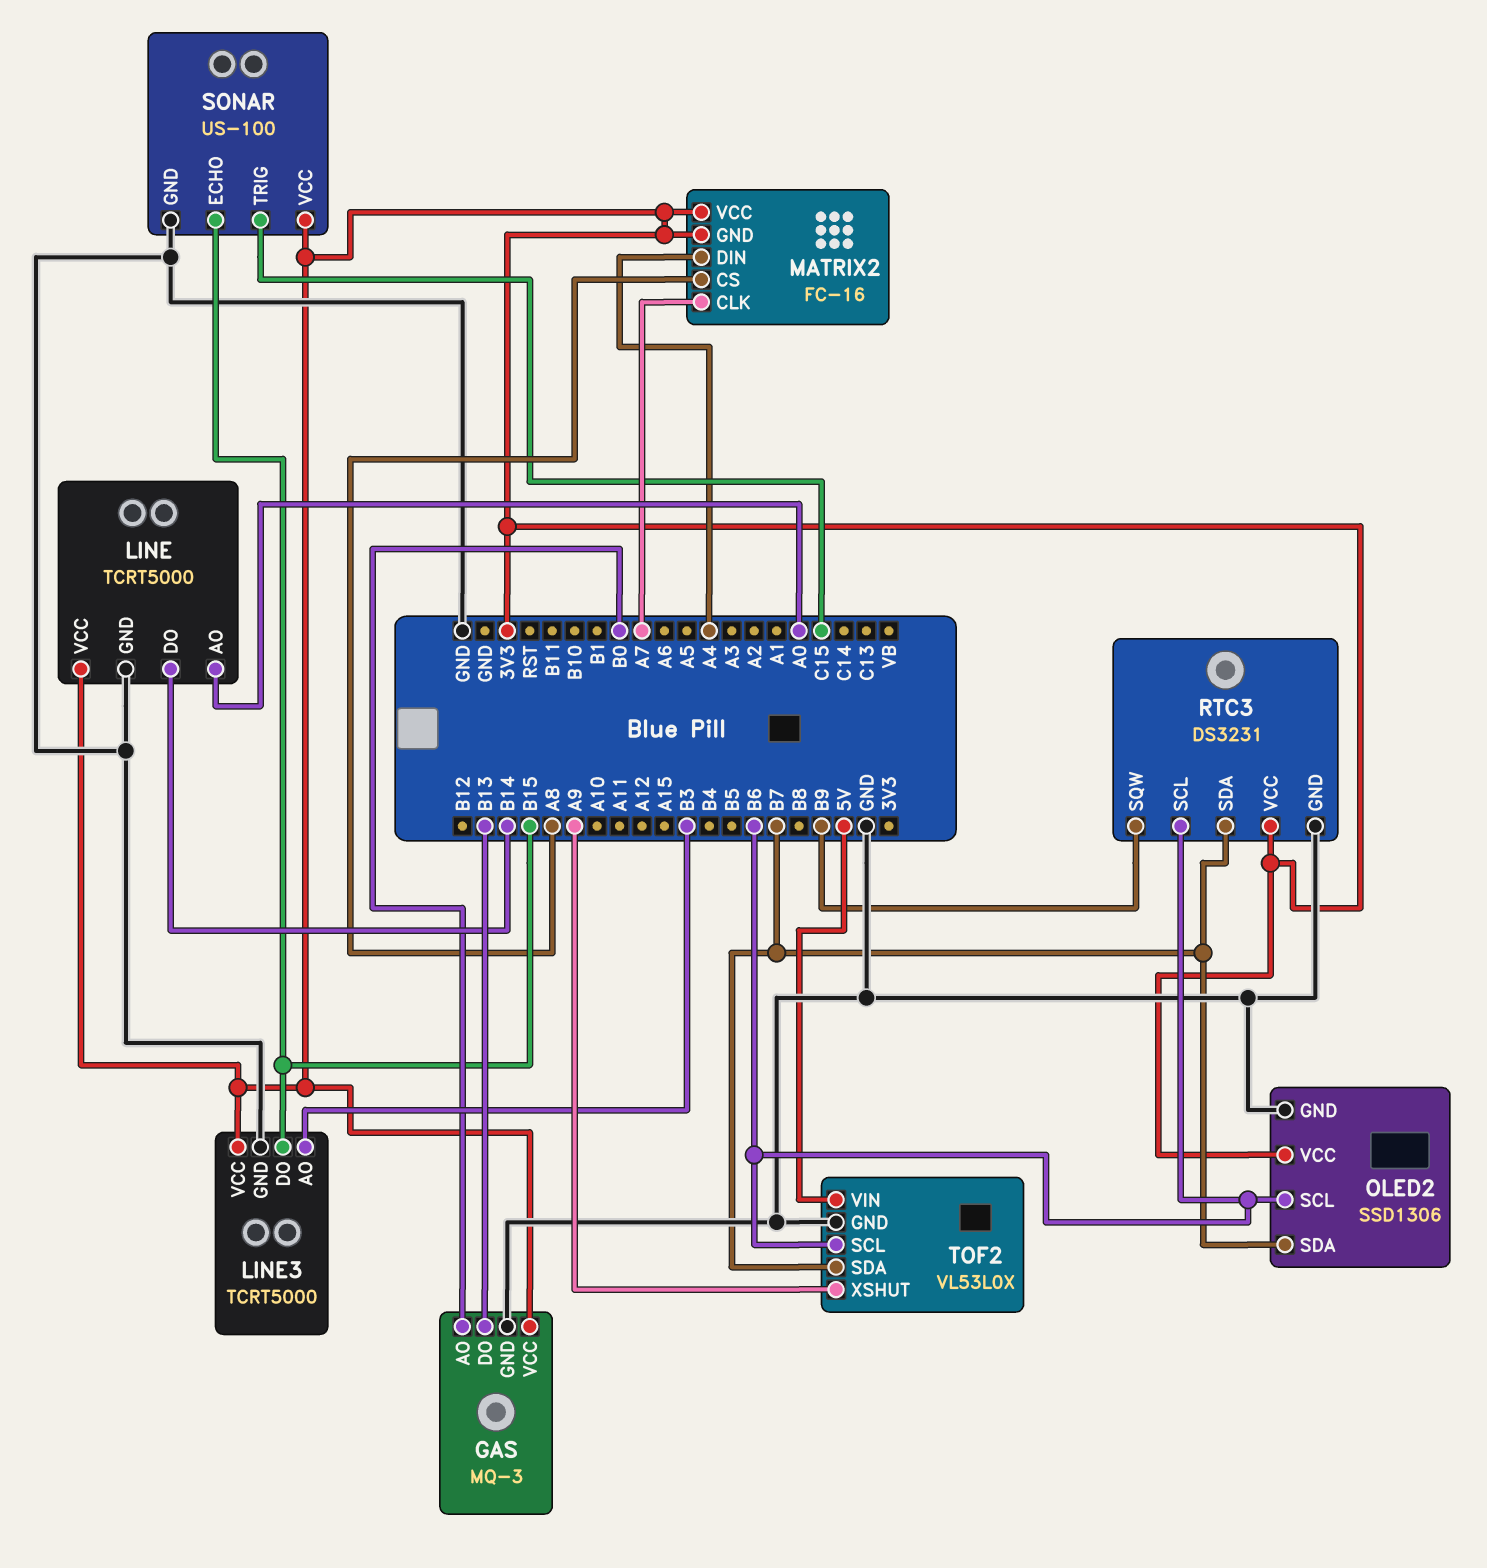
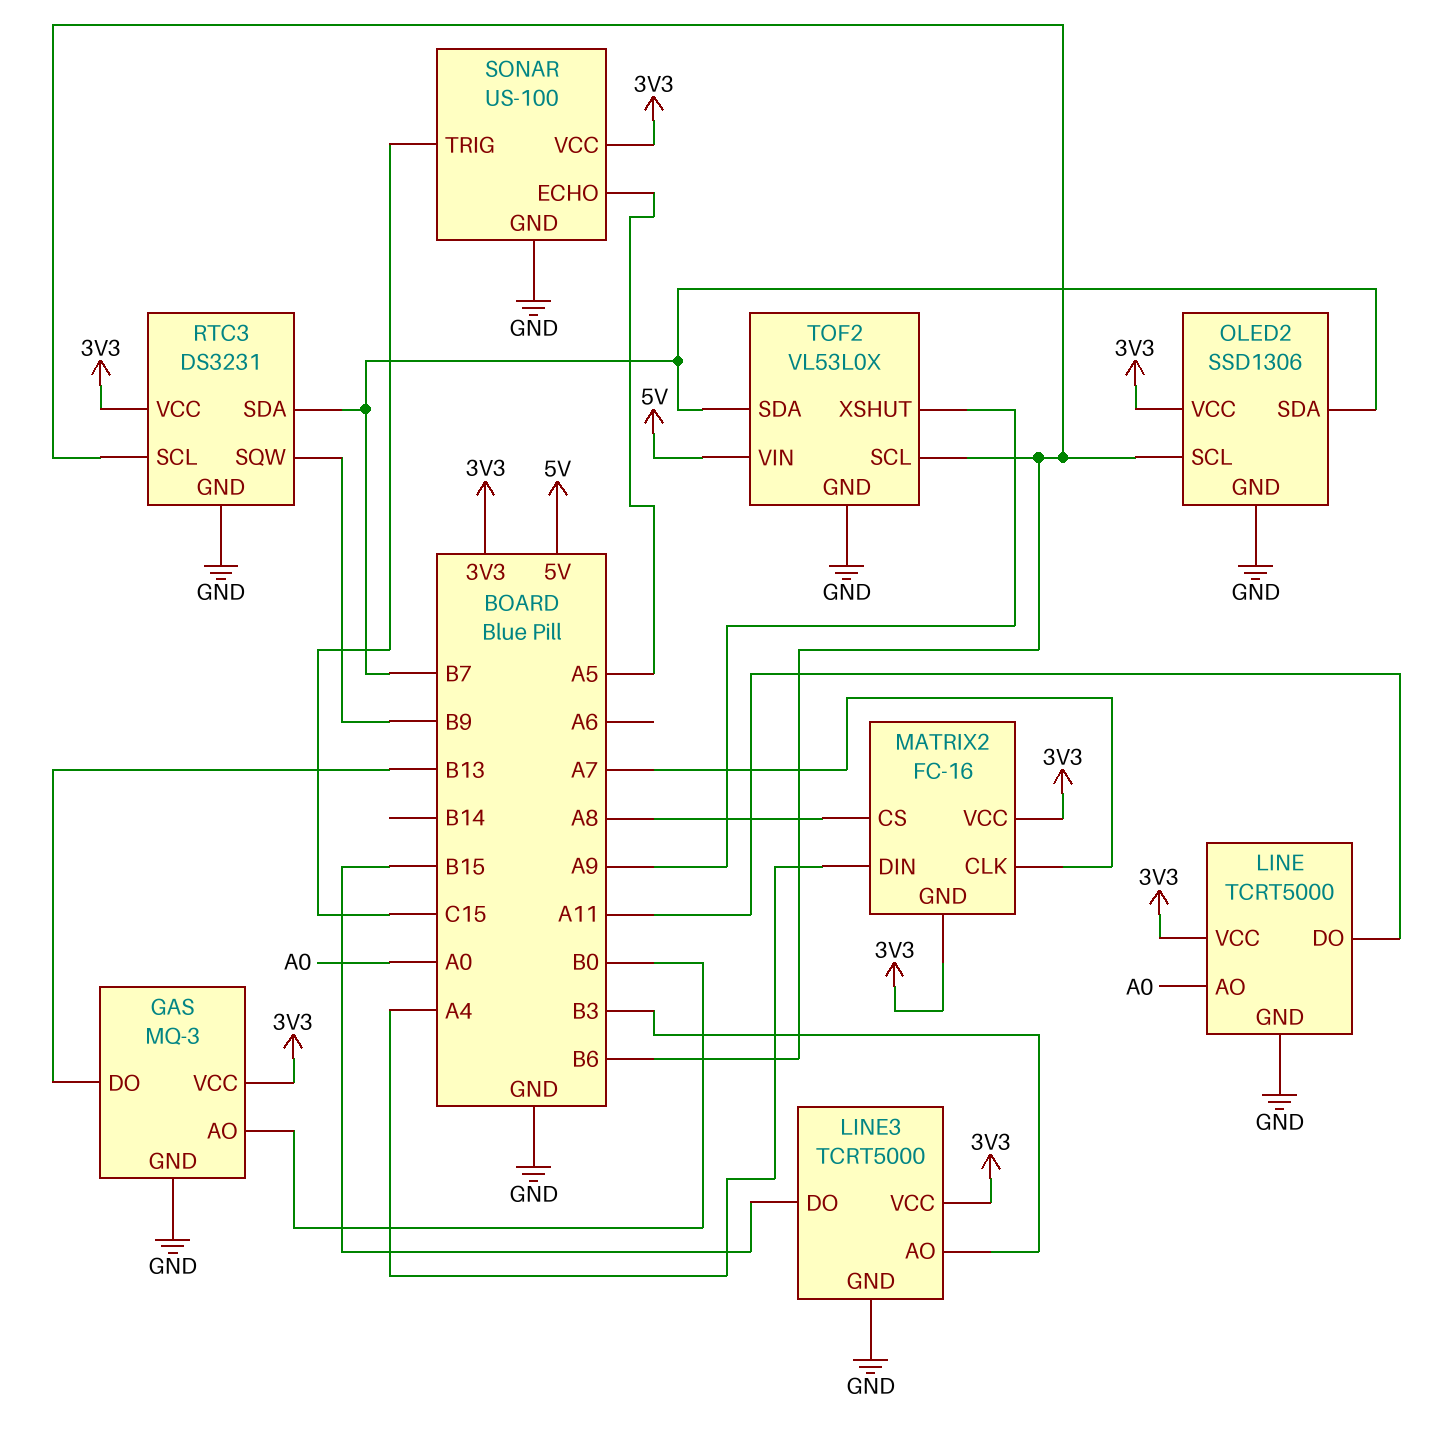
LINE pin DO: B14 -> A11
SONAR pin ECHO: B15 -> A5

